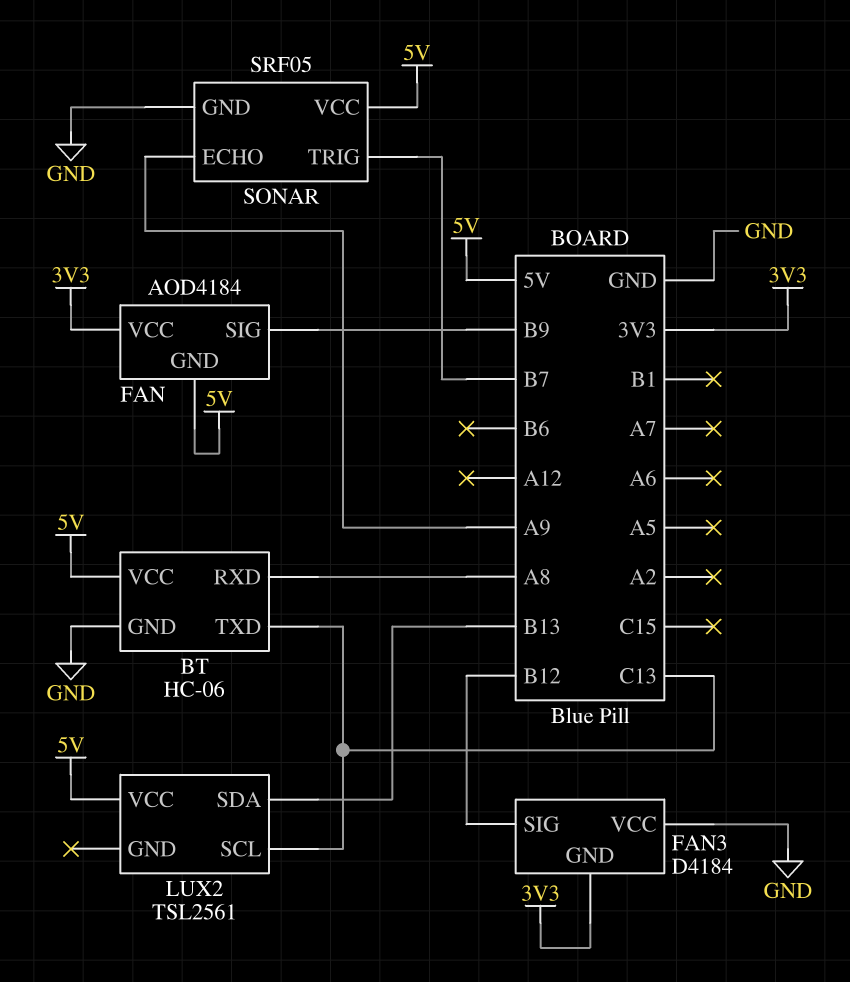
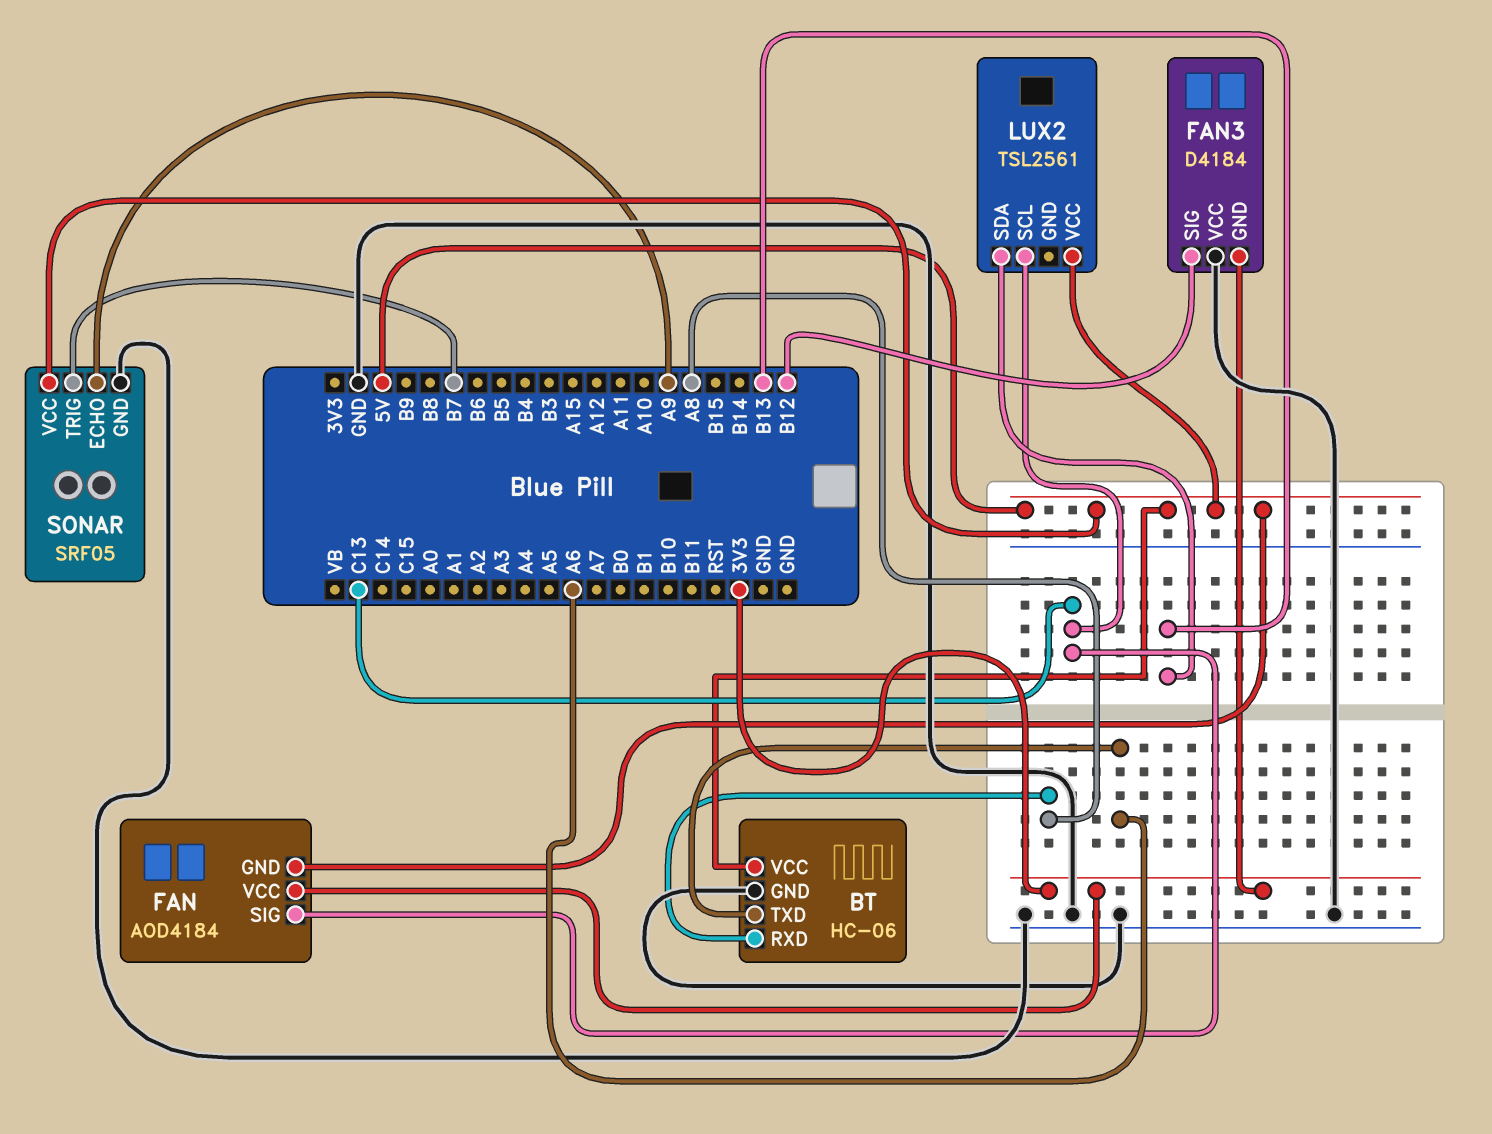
BT pin TXD: C13 -> A6
FAN pin SIG: B9 -> C13

